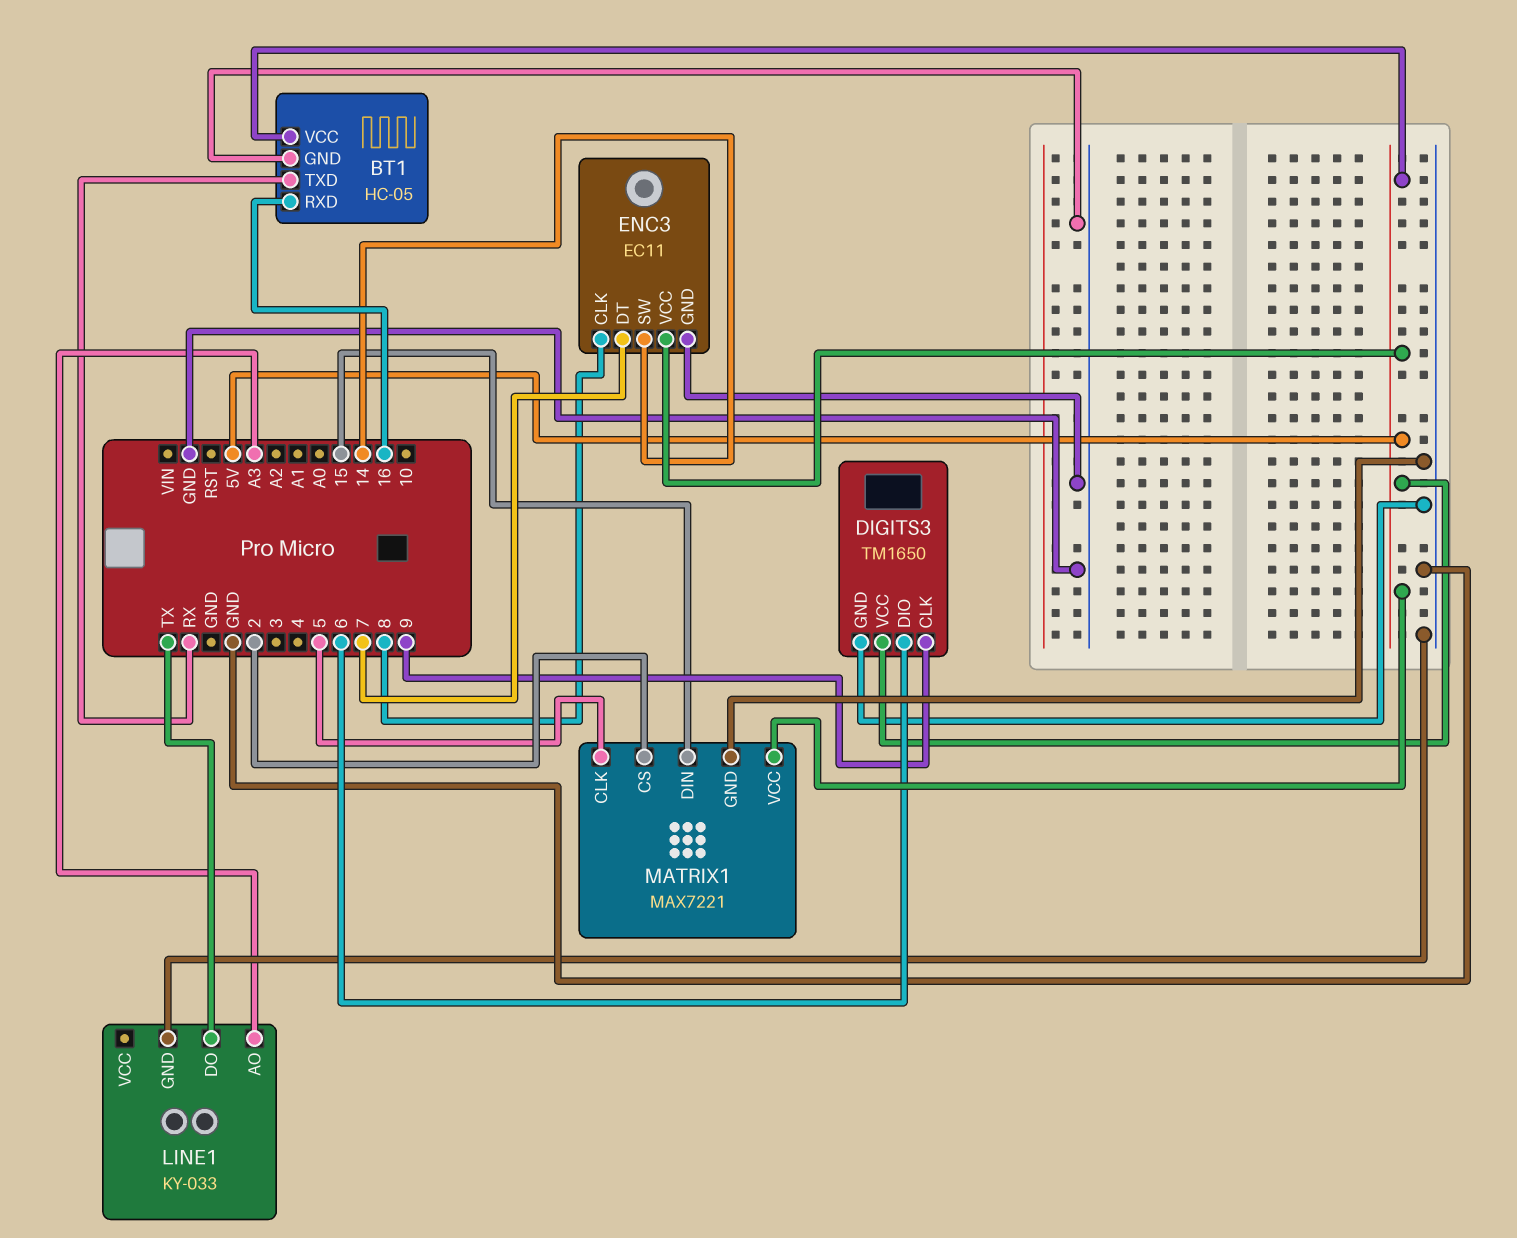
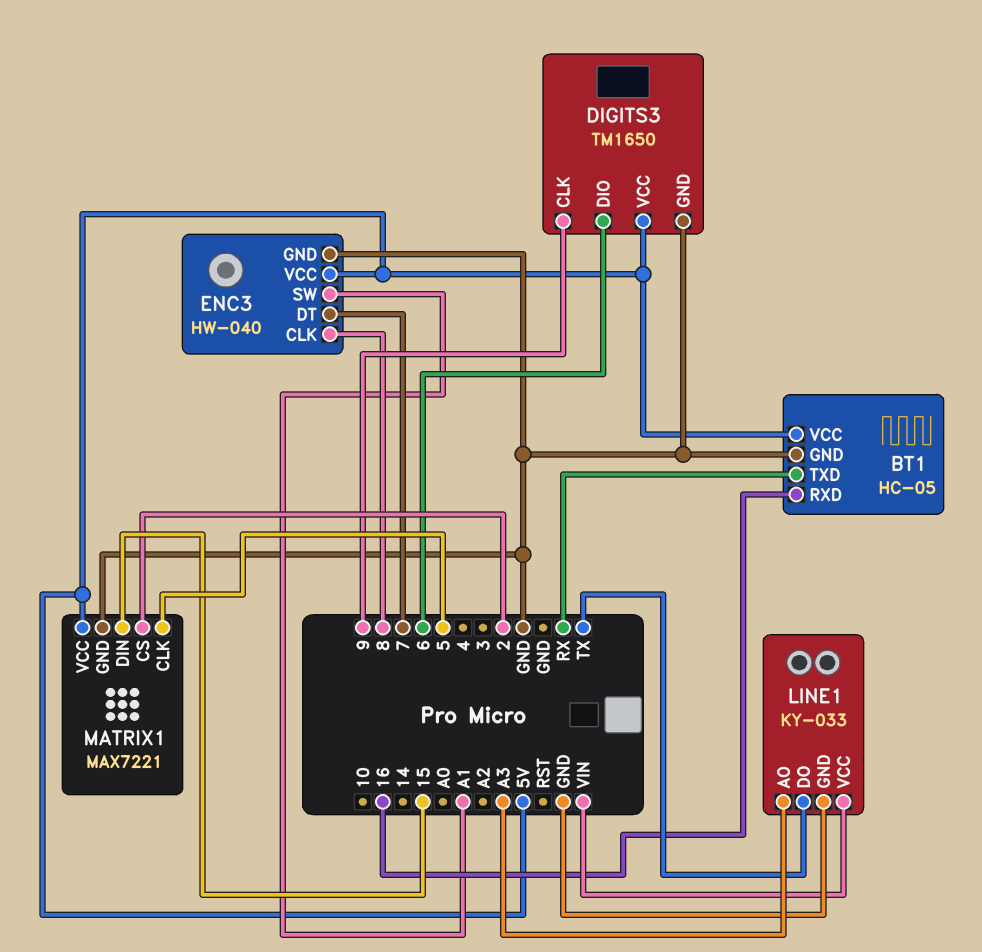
ENC3: EC11 -> HW-040
ENC3 pin SW: 14 -> A1
LINE1 pin VCC: none -> VIN

